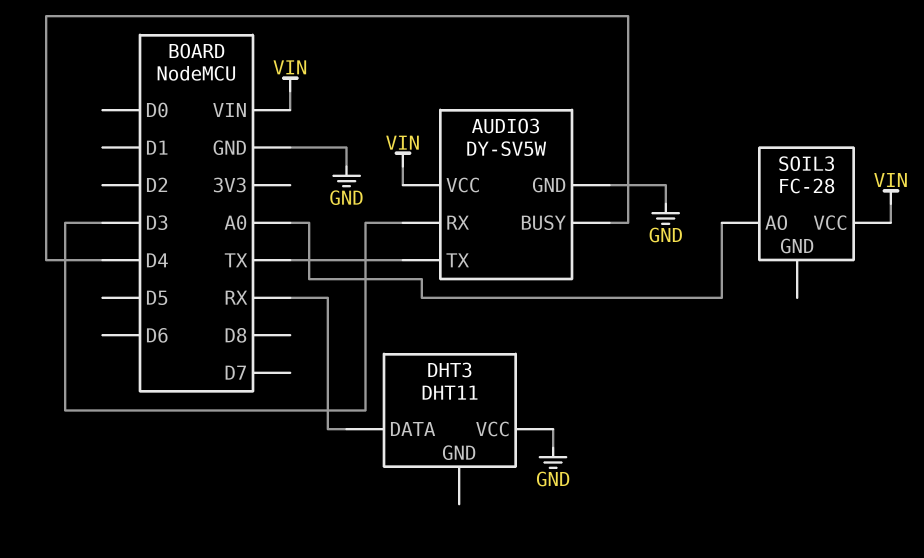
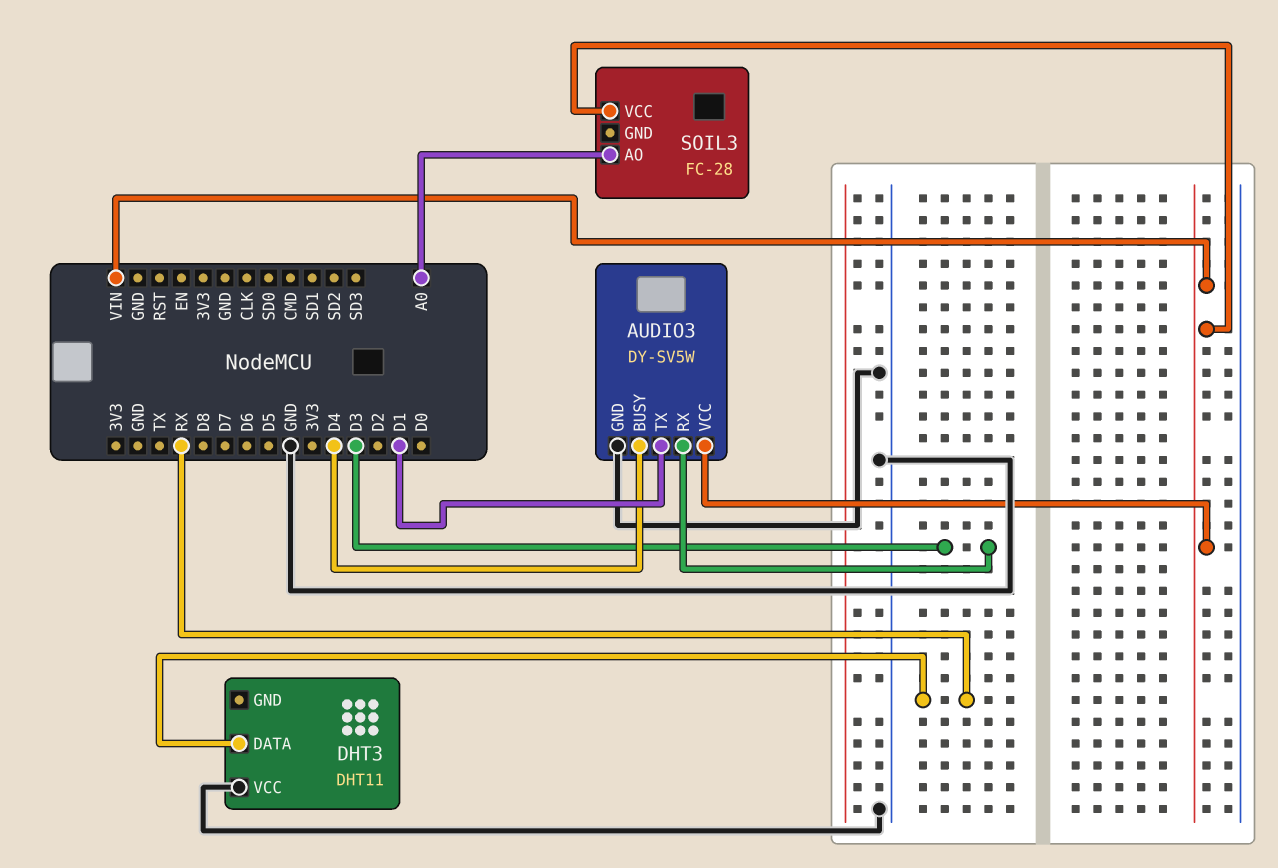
AUDIO3 pin TX: TX -> D1

